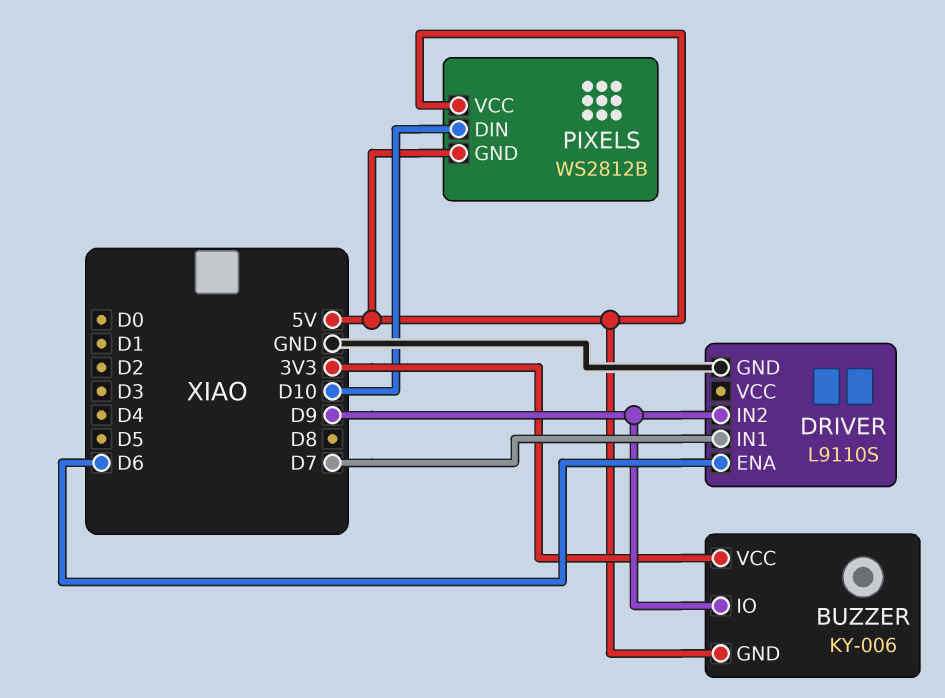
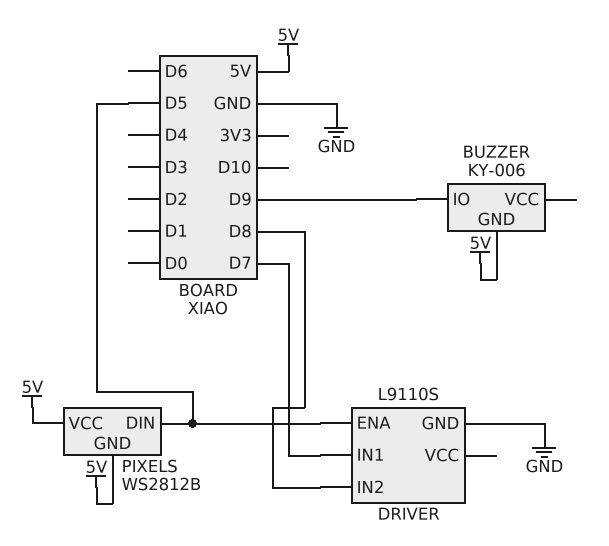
BUZZER pin VCC: 3V3 -> none
DRIVER pin ENA: D6 -> D5
DRIVER pin IN2: D9 -> D8
PIXELS pin DIN: D10 -> D5

